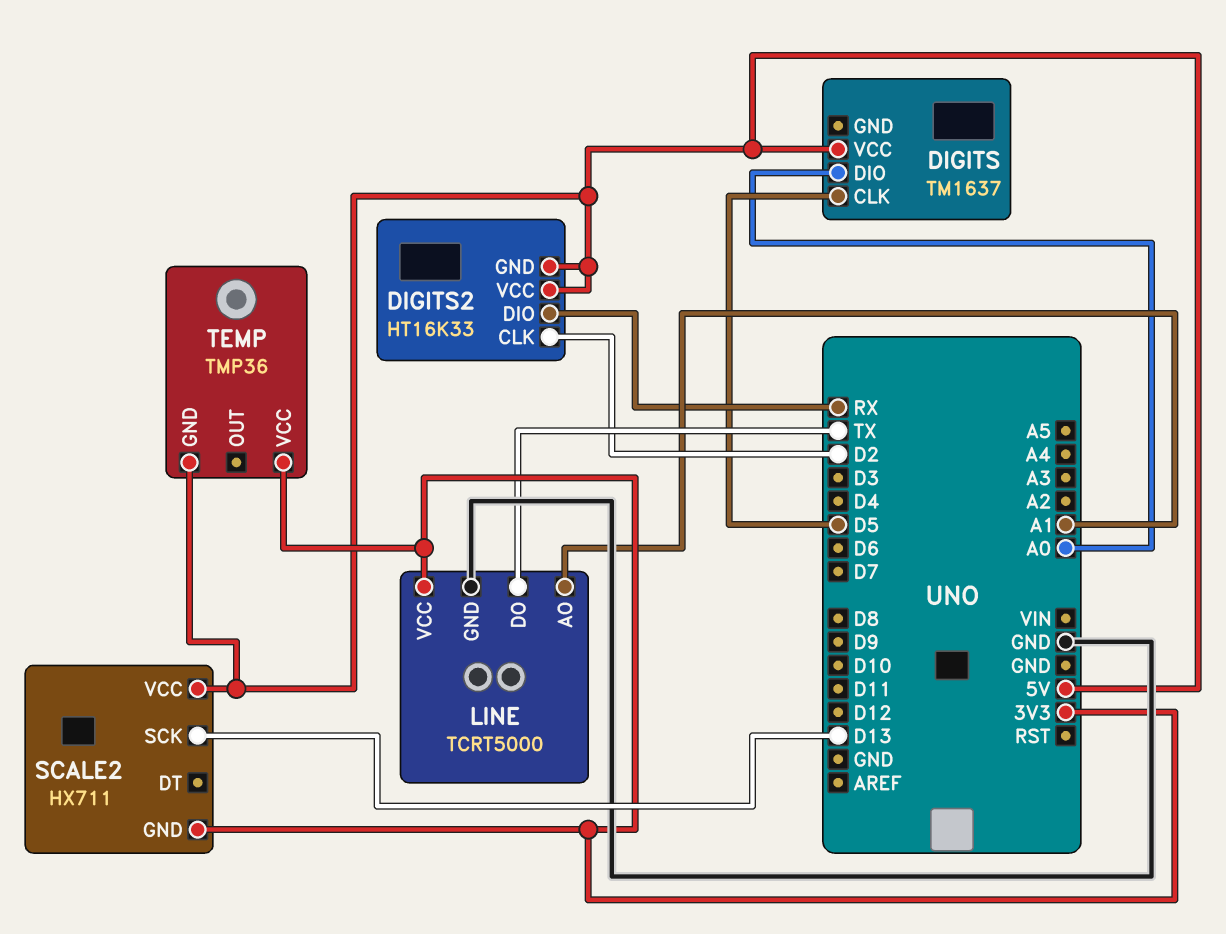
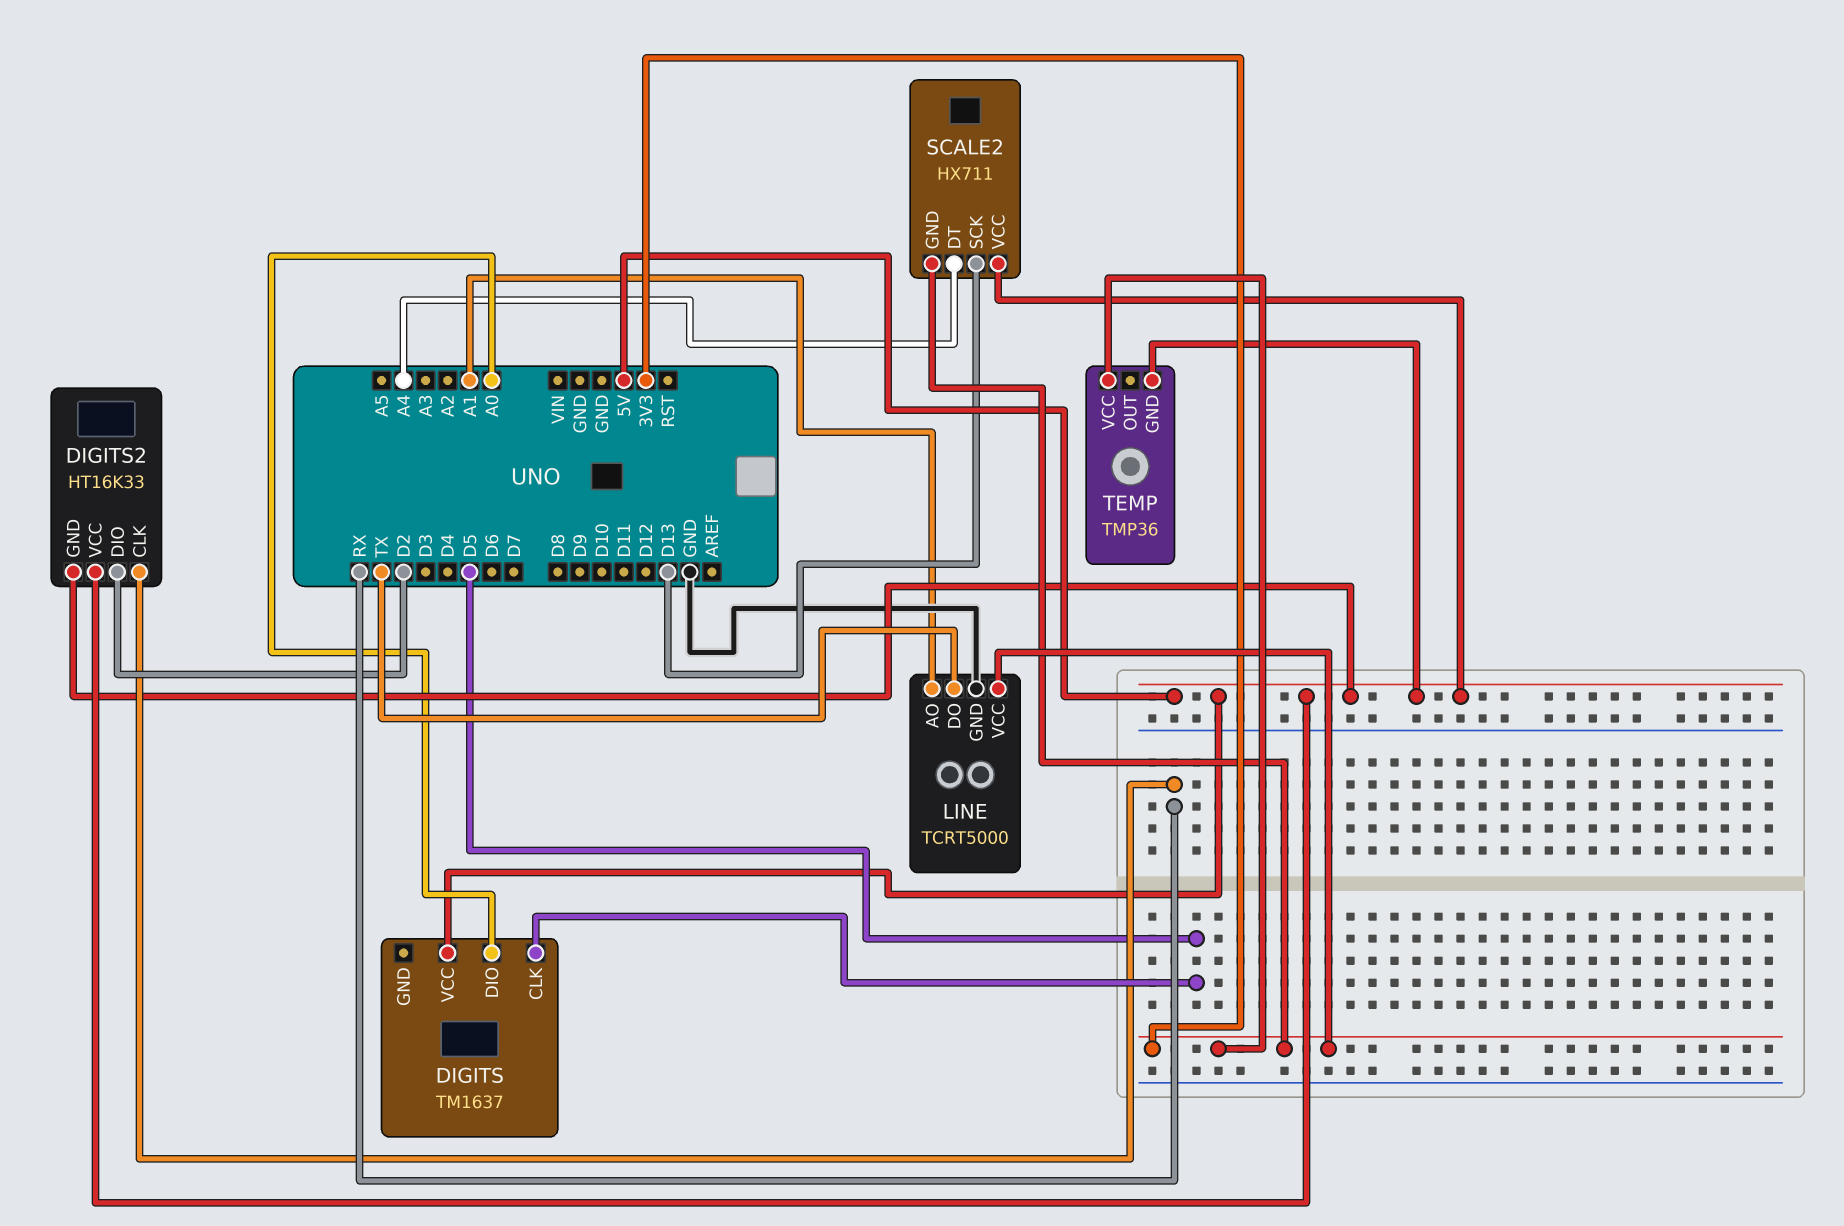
DIGITS2 pin CLK: D2 -> RX
DIGITS2 pin DIO: RX -> D2
SCALE2 pin DT: none -> A4

